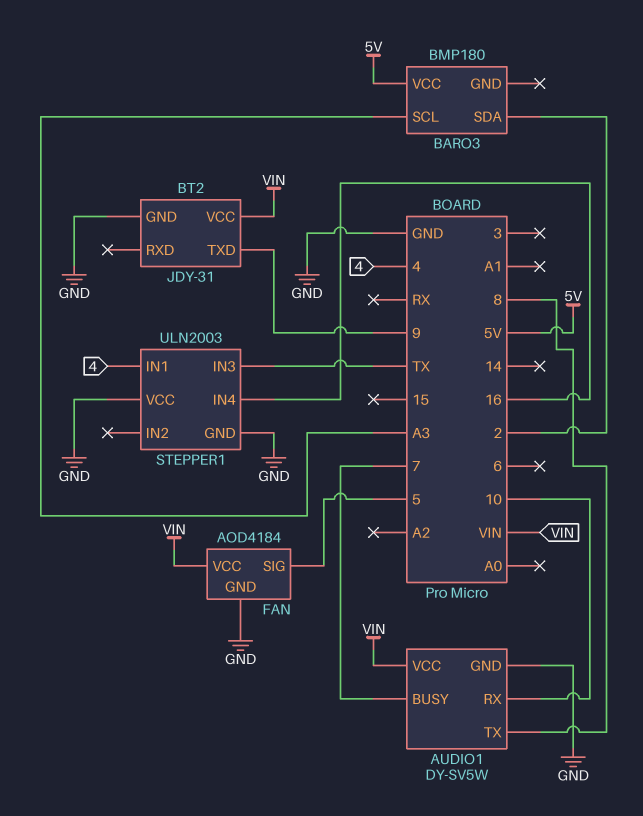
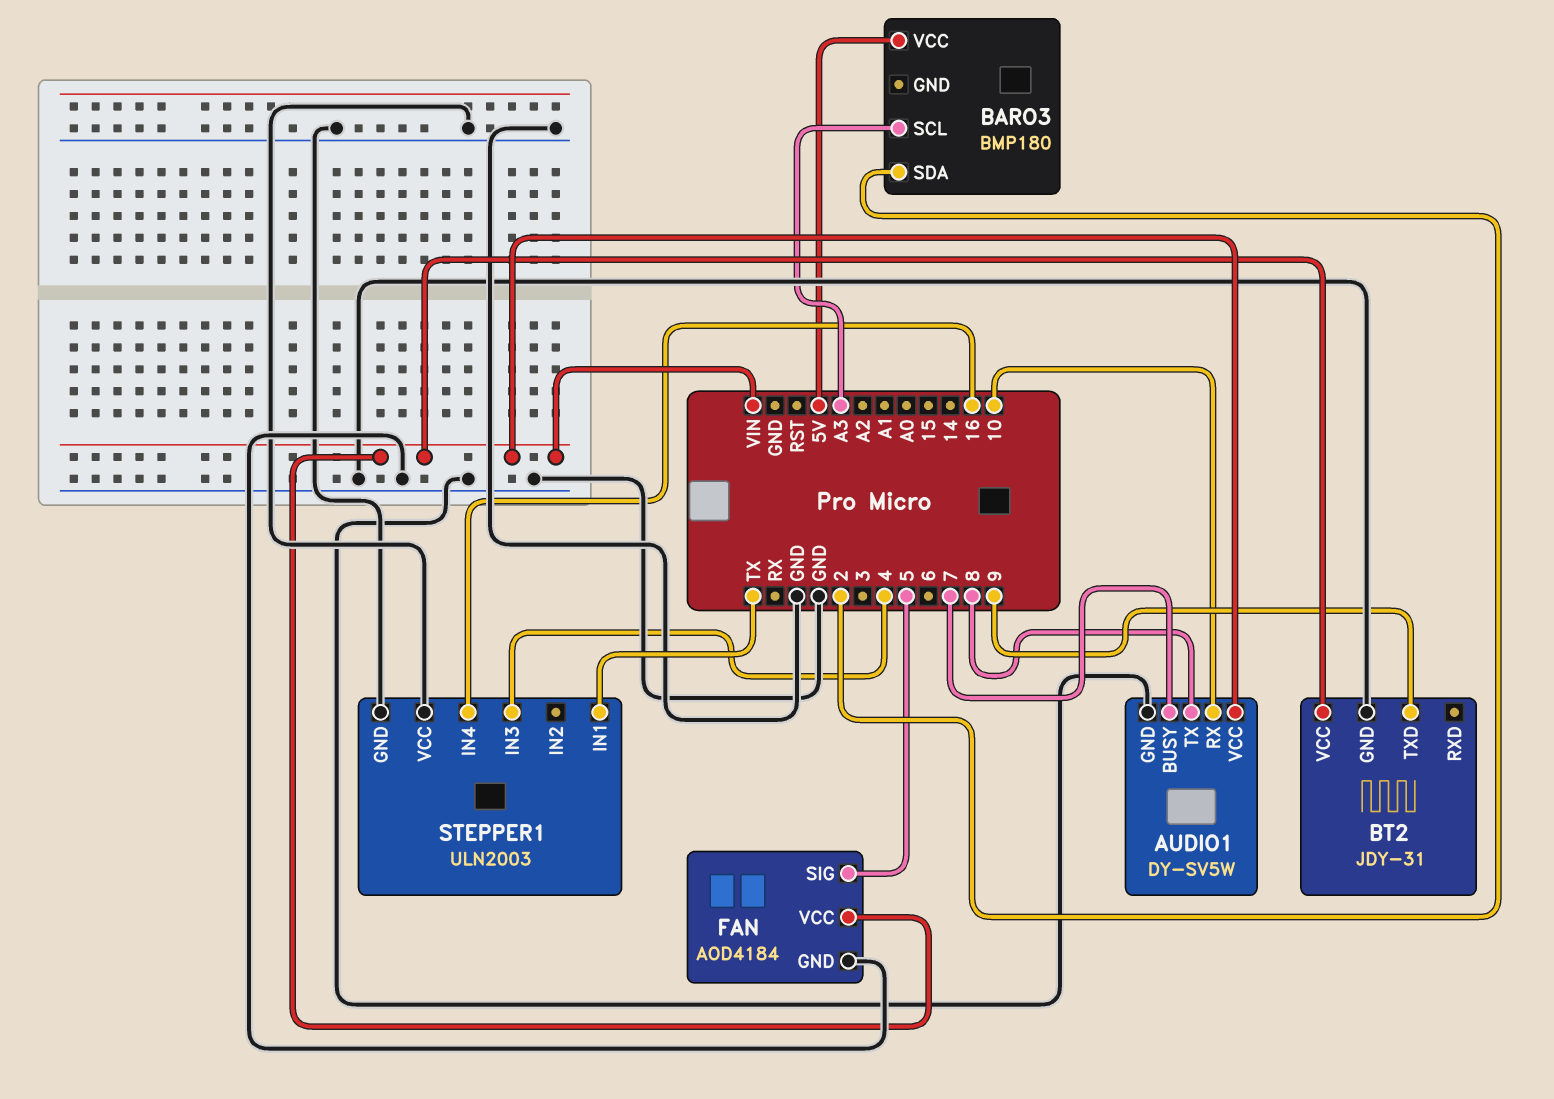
STEPPER1 pin IN1: 4 -> TX
STEPPER1 pin IN3: TX -> 4

